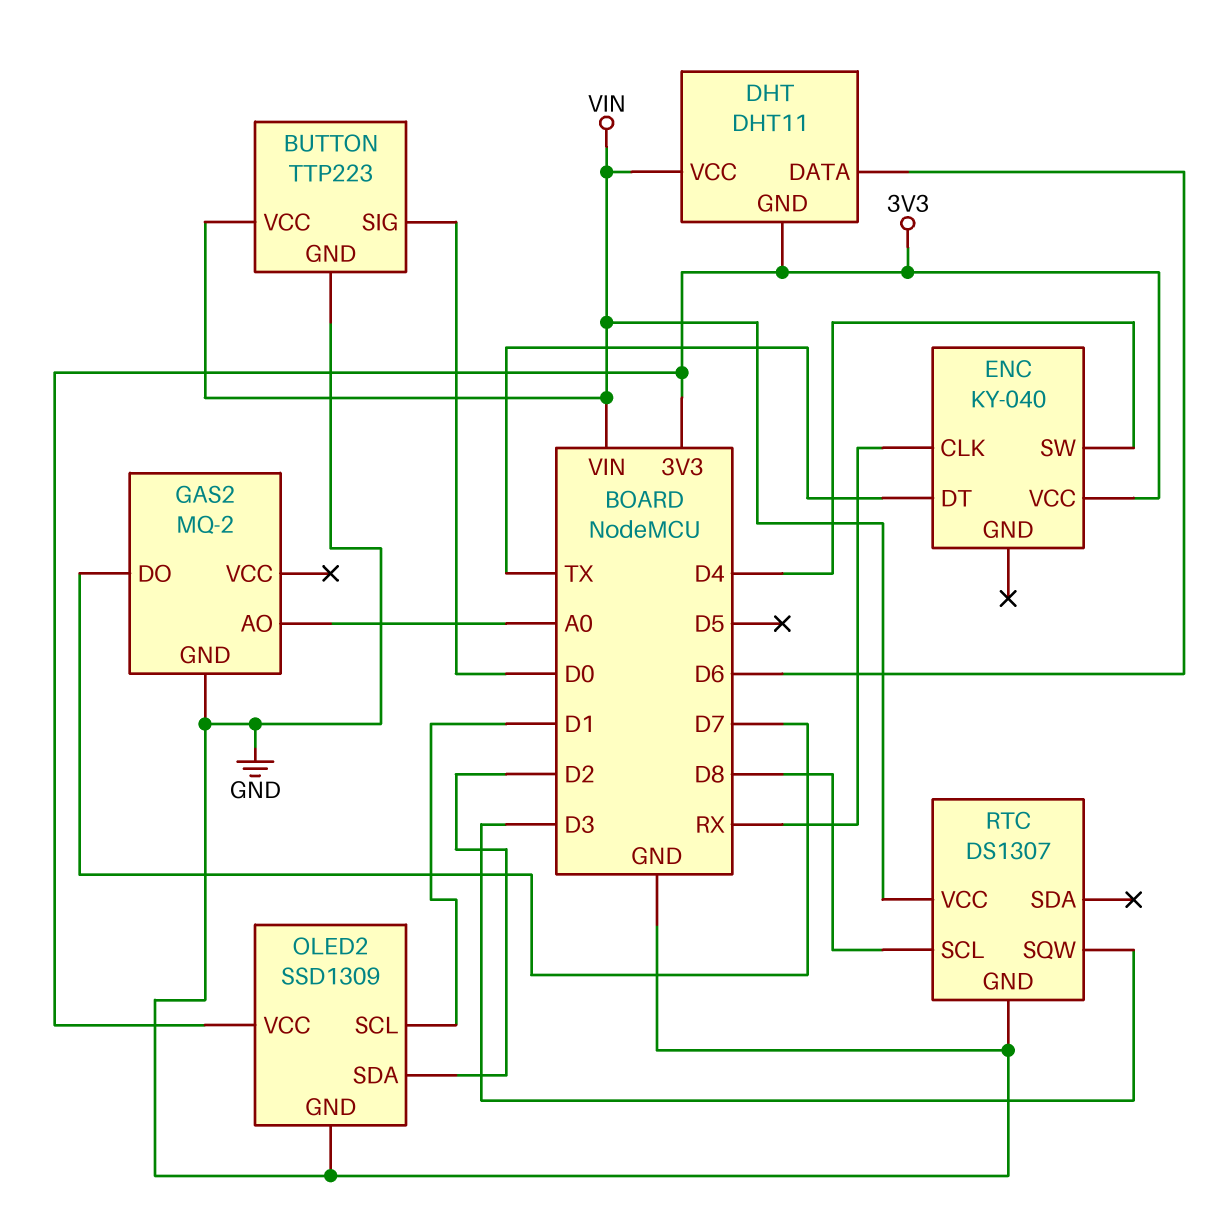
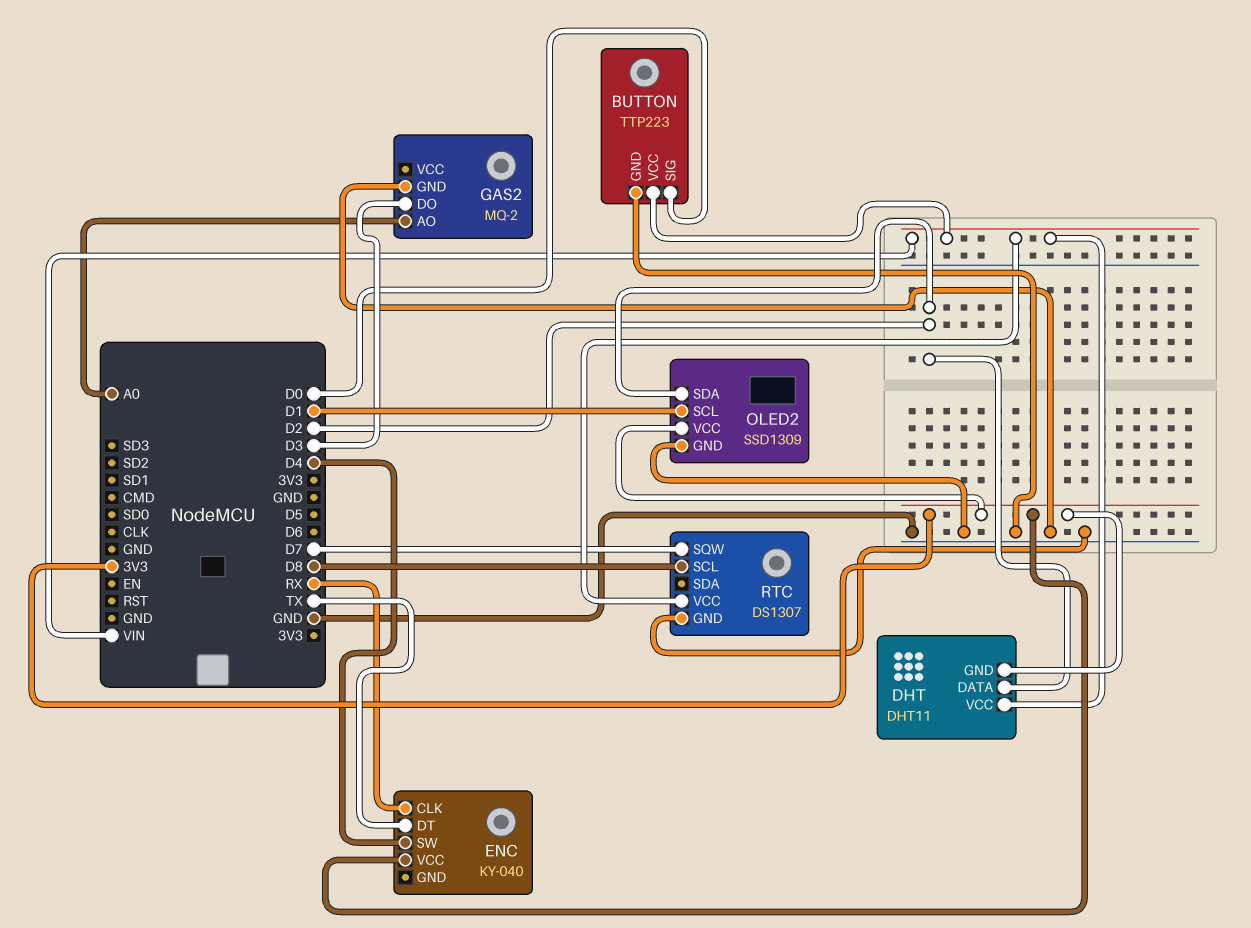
DHT pin DATA: D6 -> D2
GAS2 pin DO: D7 -> D3
RTC pin SQW: D3 -> D7

